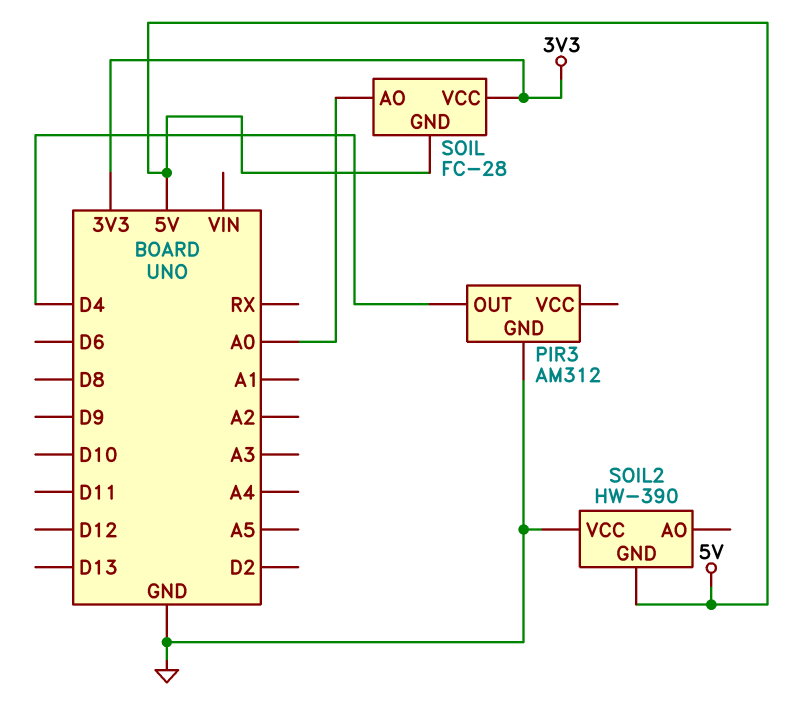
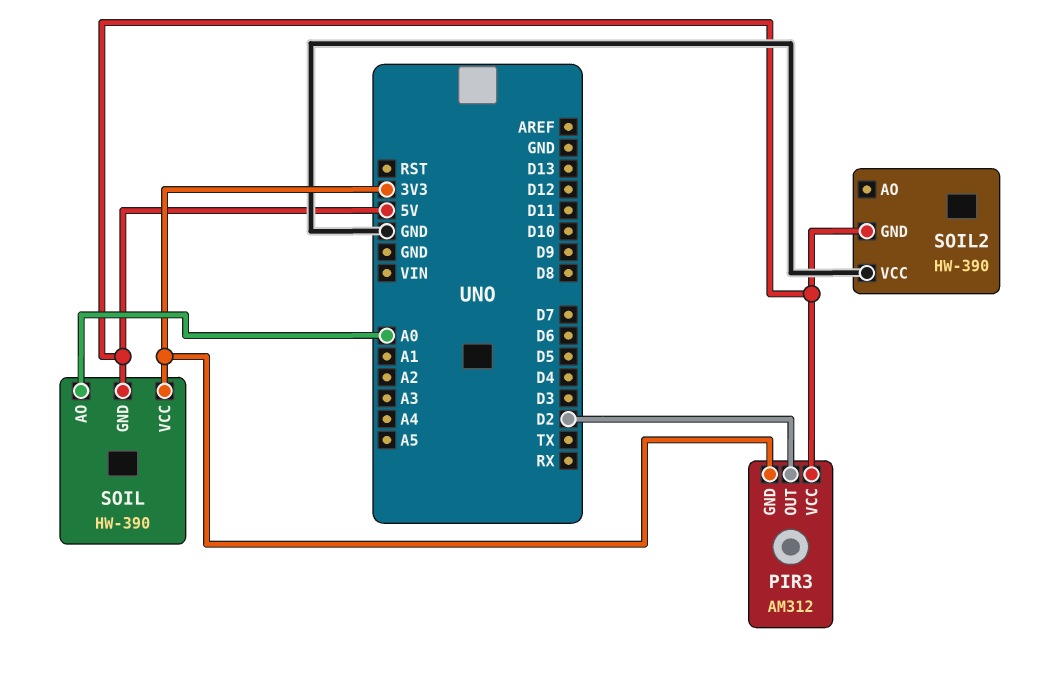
PIR3 pin GND: GND -> 3V3
PIR3 pin OUT: D4 -> D2
PIR3 pin VCC: none -> 5V
SOIL: FC-28 -> HW-390

